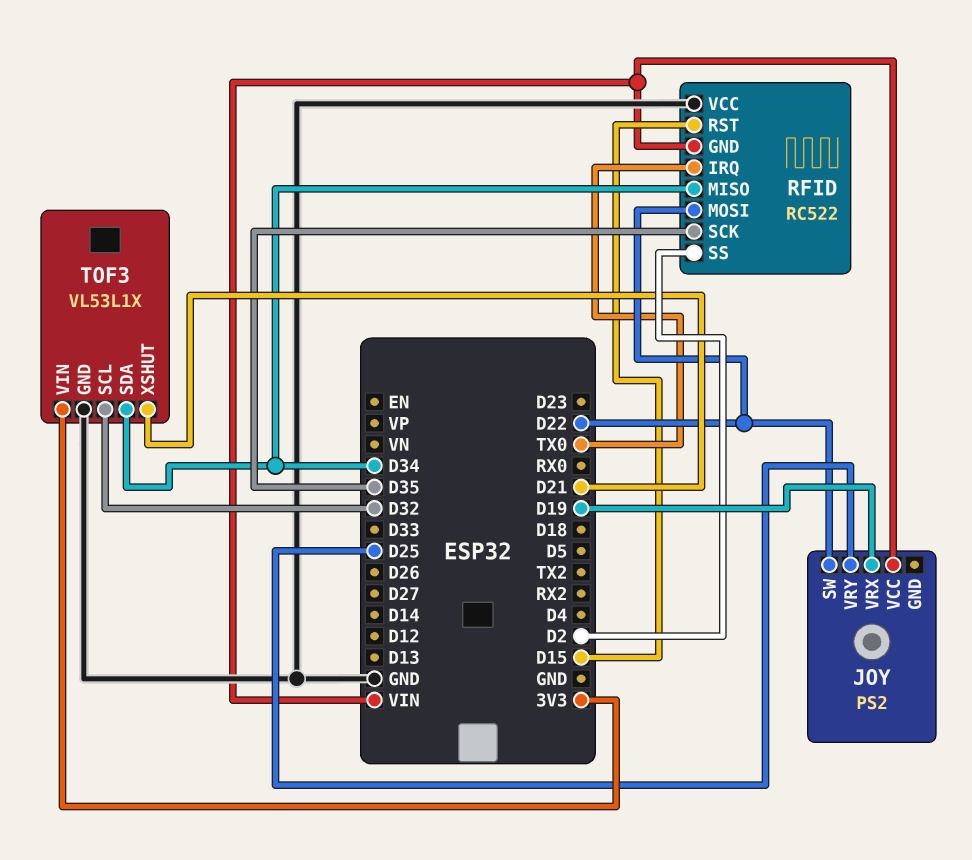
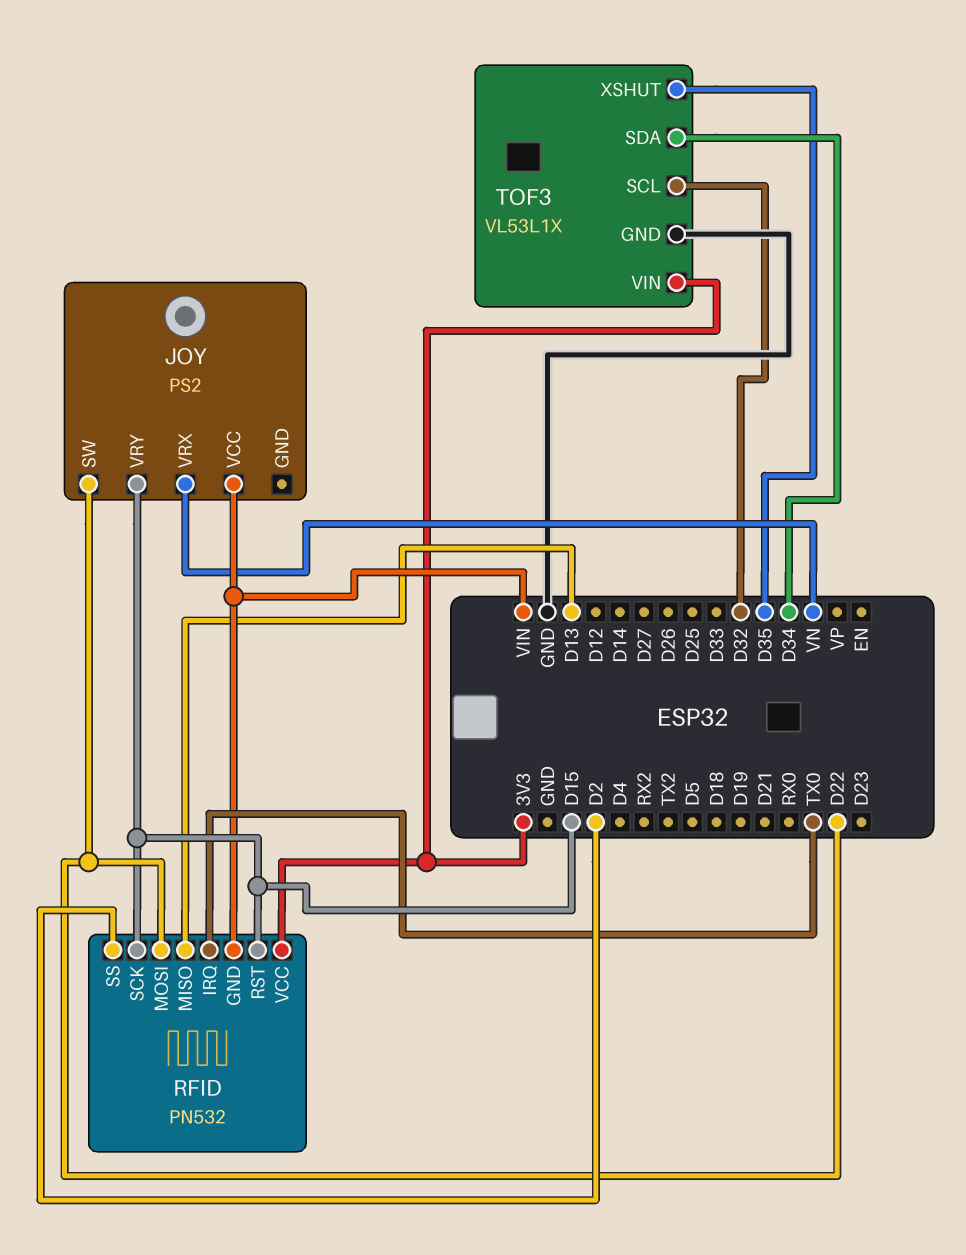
JOY pin VRX: D19 -> VN
JOY pin VRY: D25 -> D15
RFID: RC522 -> PN532
RFID pin MISO: D34 -> D13
RFID pin SCK: D35 -> D15
RFID pin VCC: GND -> 3V3
TOF3 pin XSHUT: D21 -> D35

